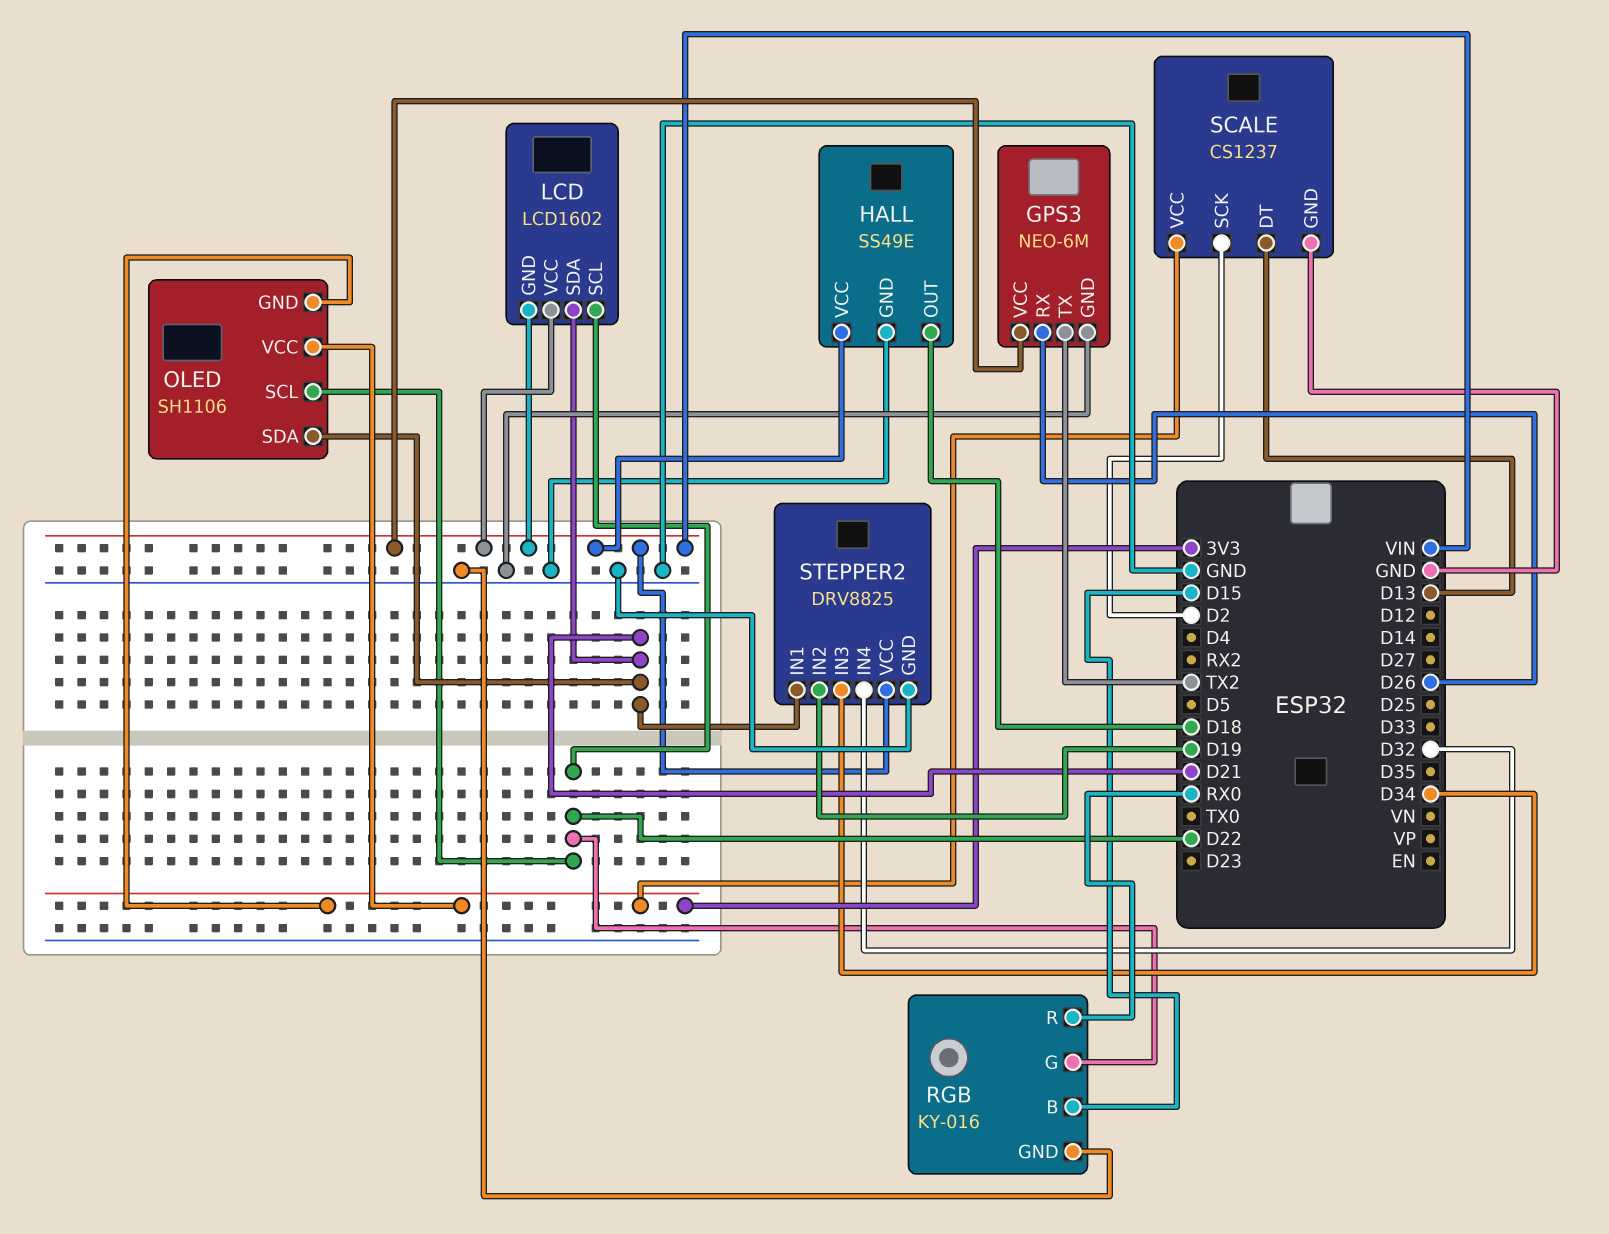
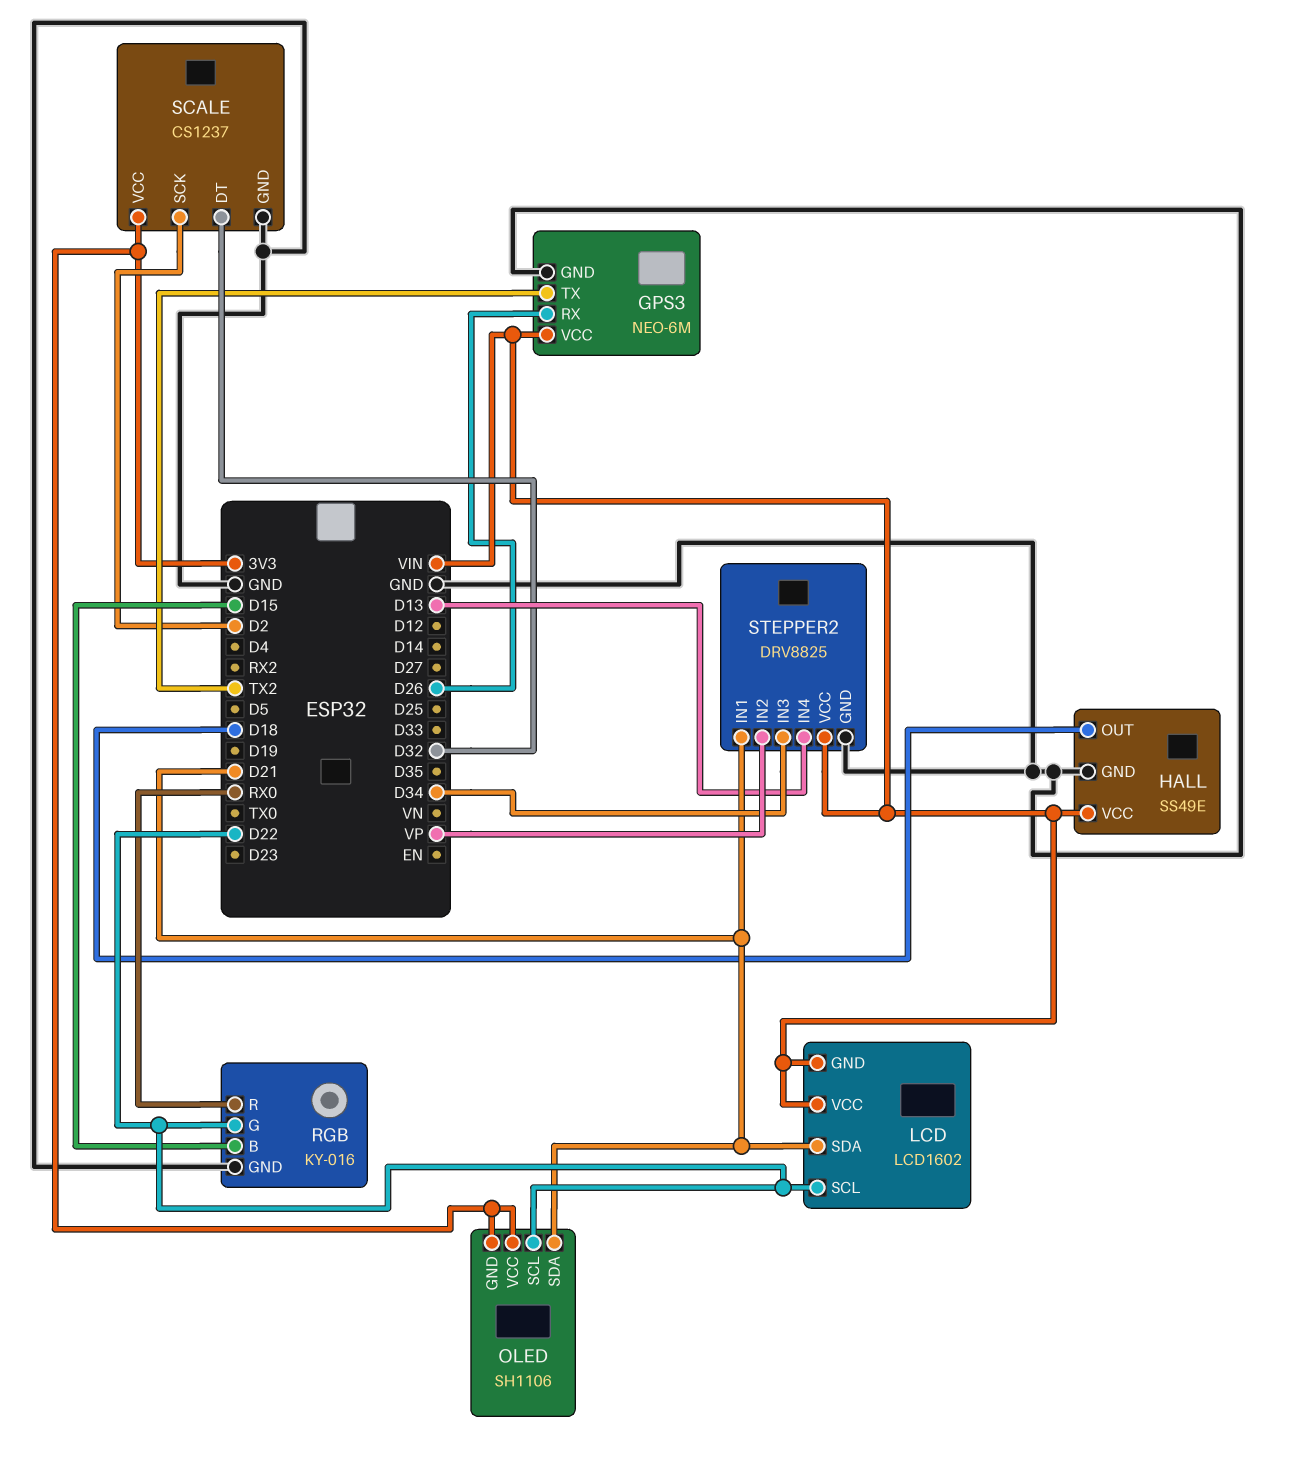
SCALE pin DT: D13 -> D32
STEPPER2 pin IN2: D19 -> VP
STEPPER2 pin IN4: D32 -> D13

